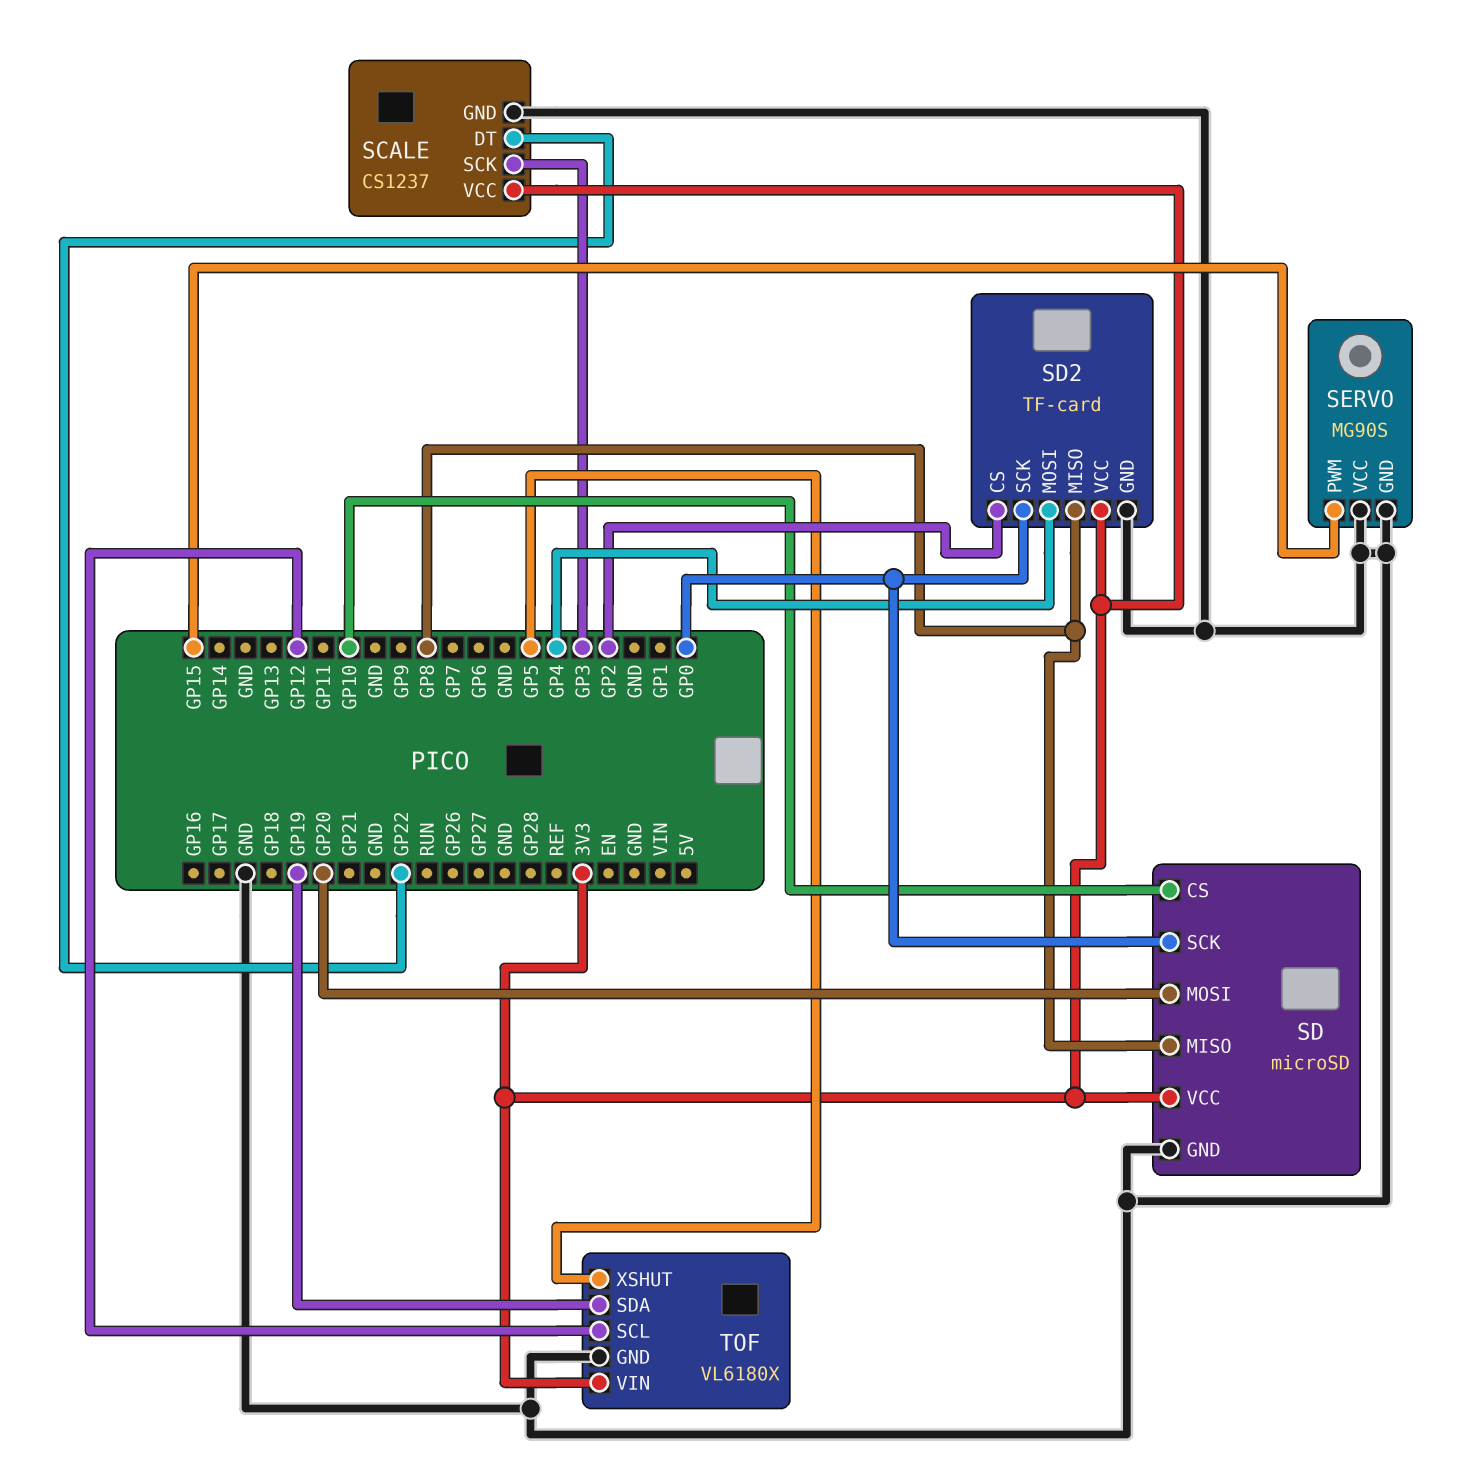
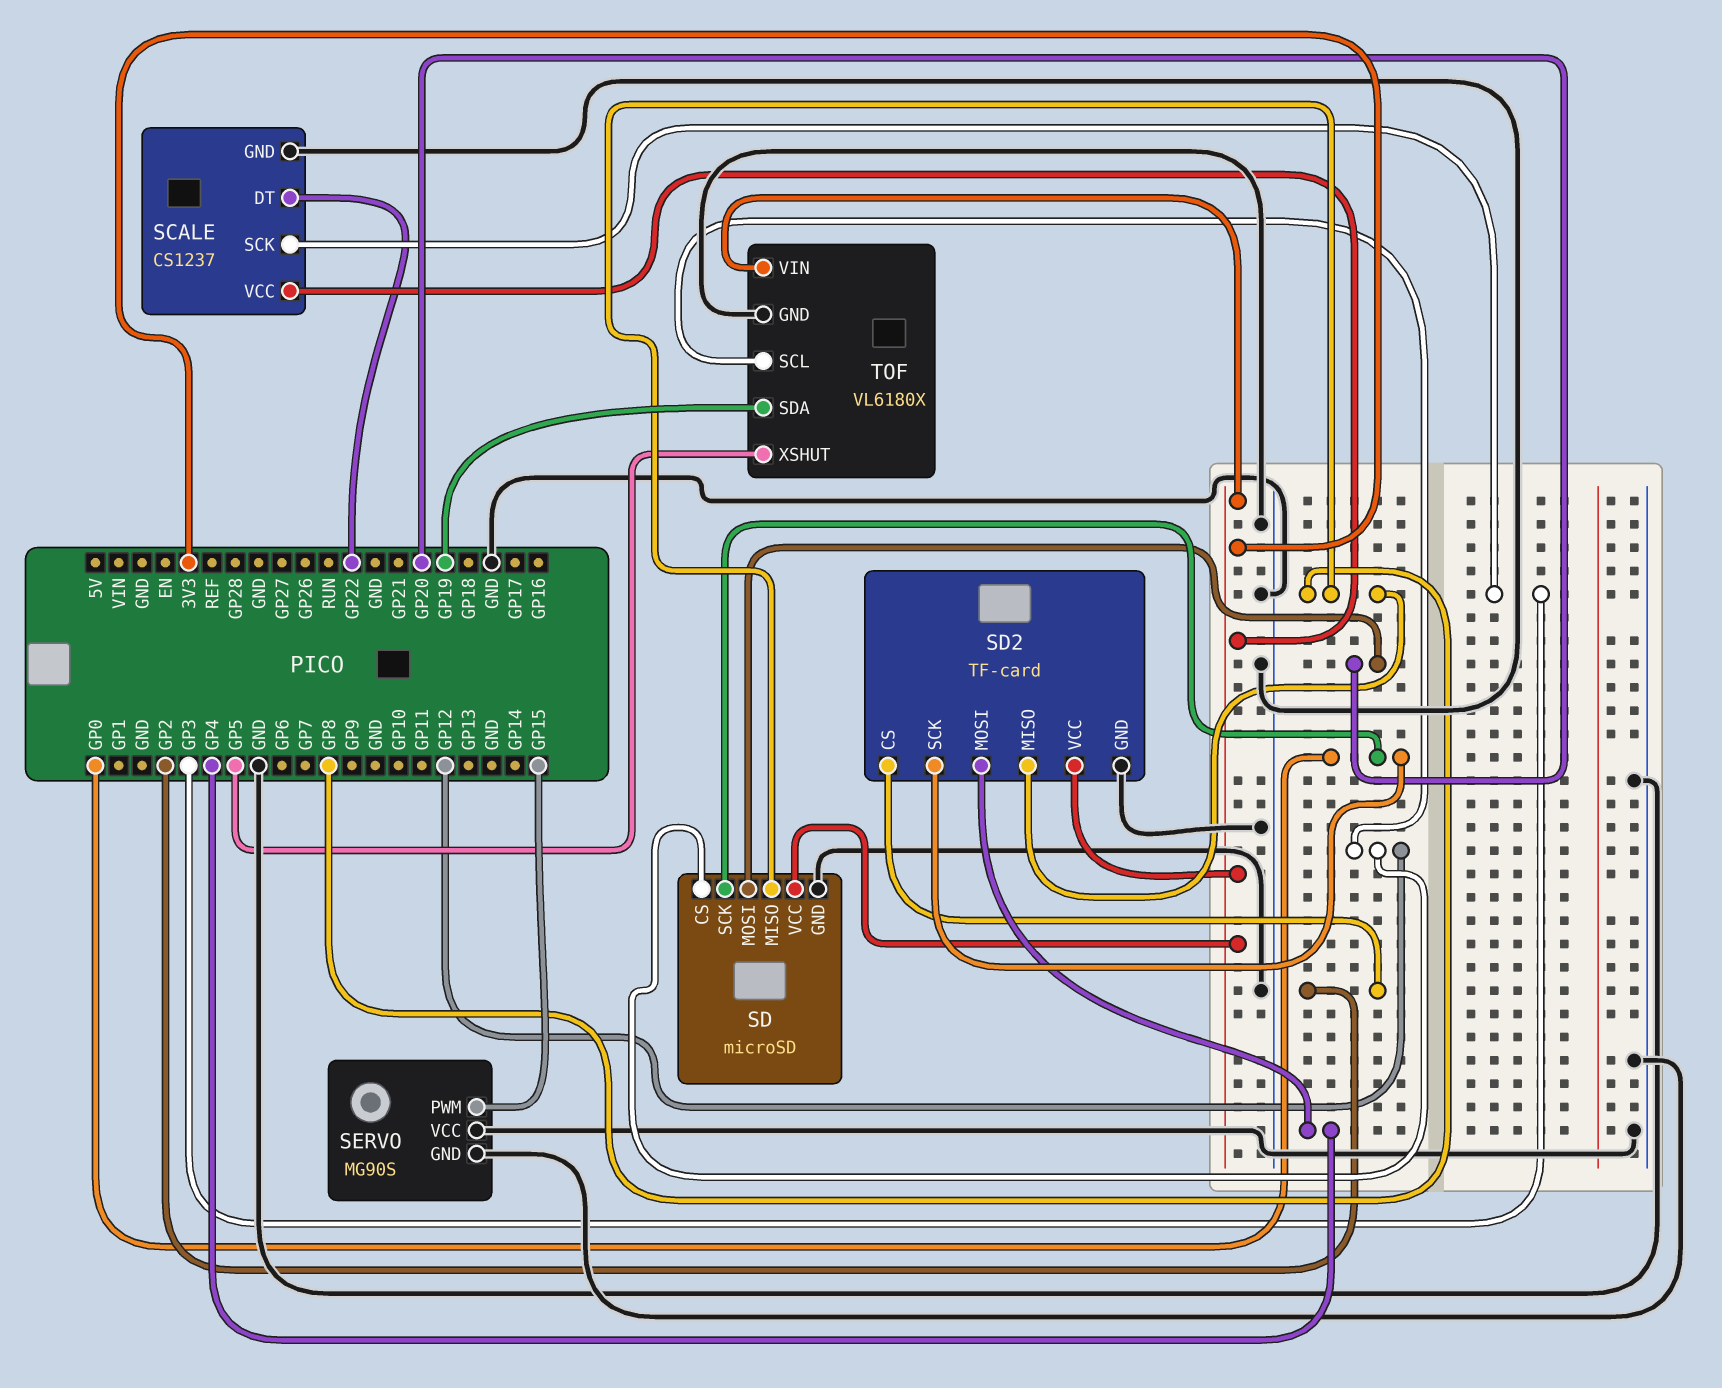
SD pin CS: GP10 -> GP12

